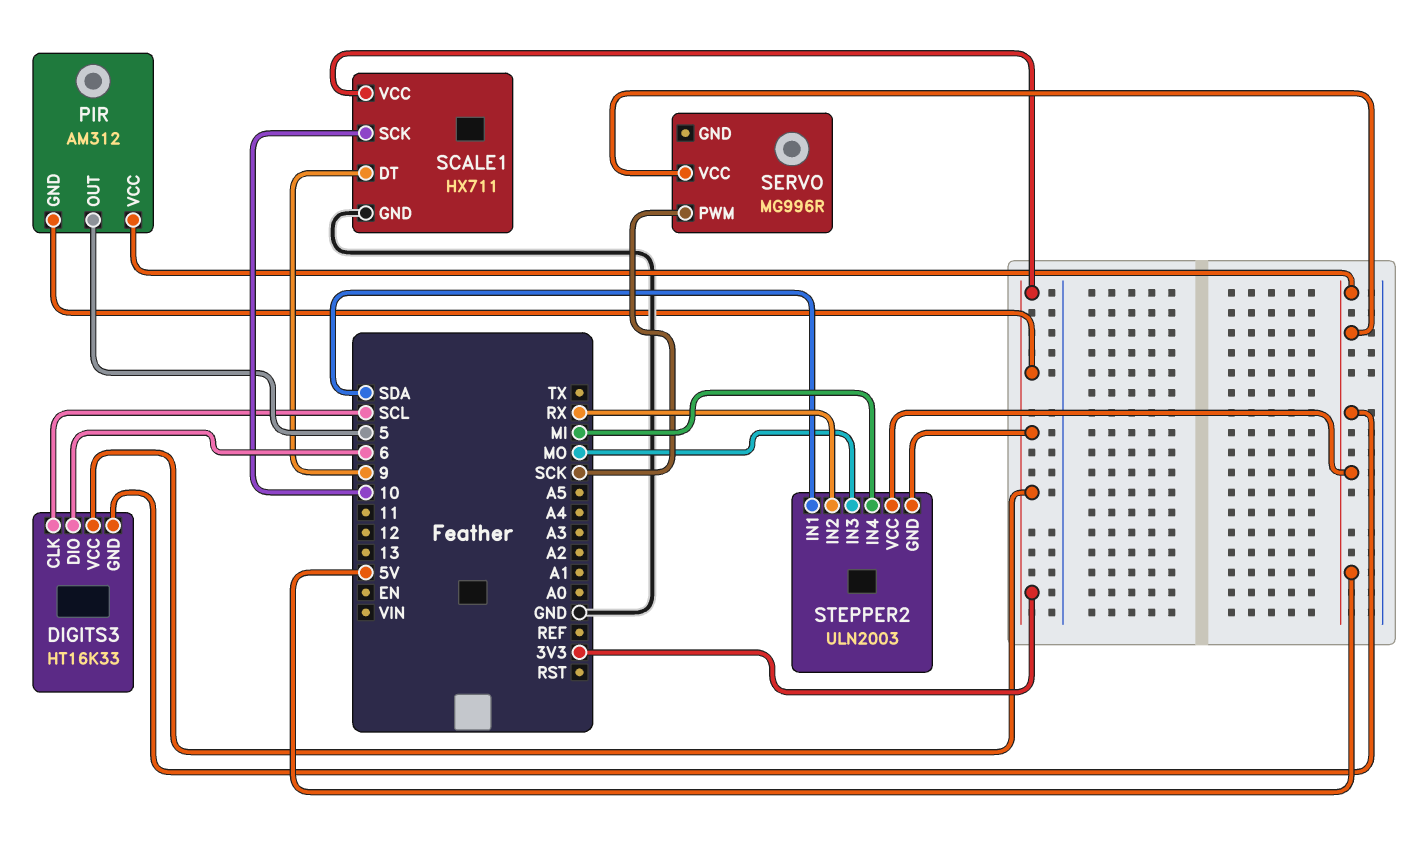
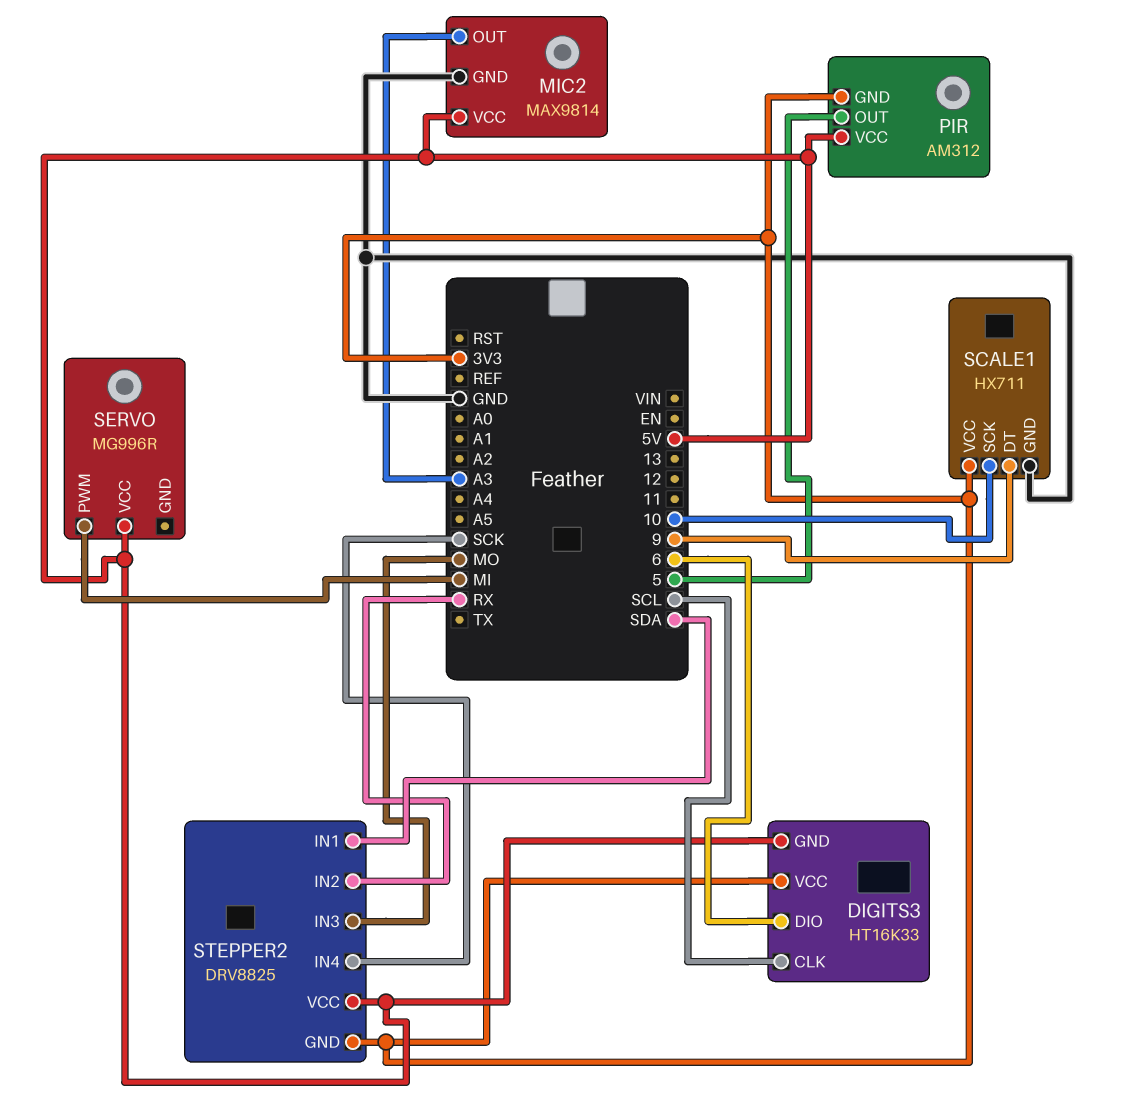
MIC2: none -> MAX9814
MIC2 pin GND: none -> GND
MIC2 pin OUT: none -> A3
MIC2 pin VCC: none -> 5V
SERVO pin PWM: SCK -> MI
STEPPER2: ULN2003 -> DRV8825
STEPPER2 pin IN4: MI -> SCK

